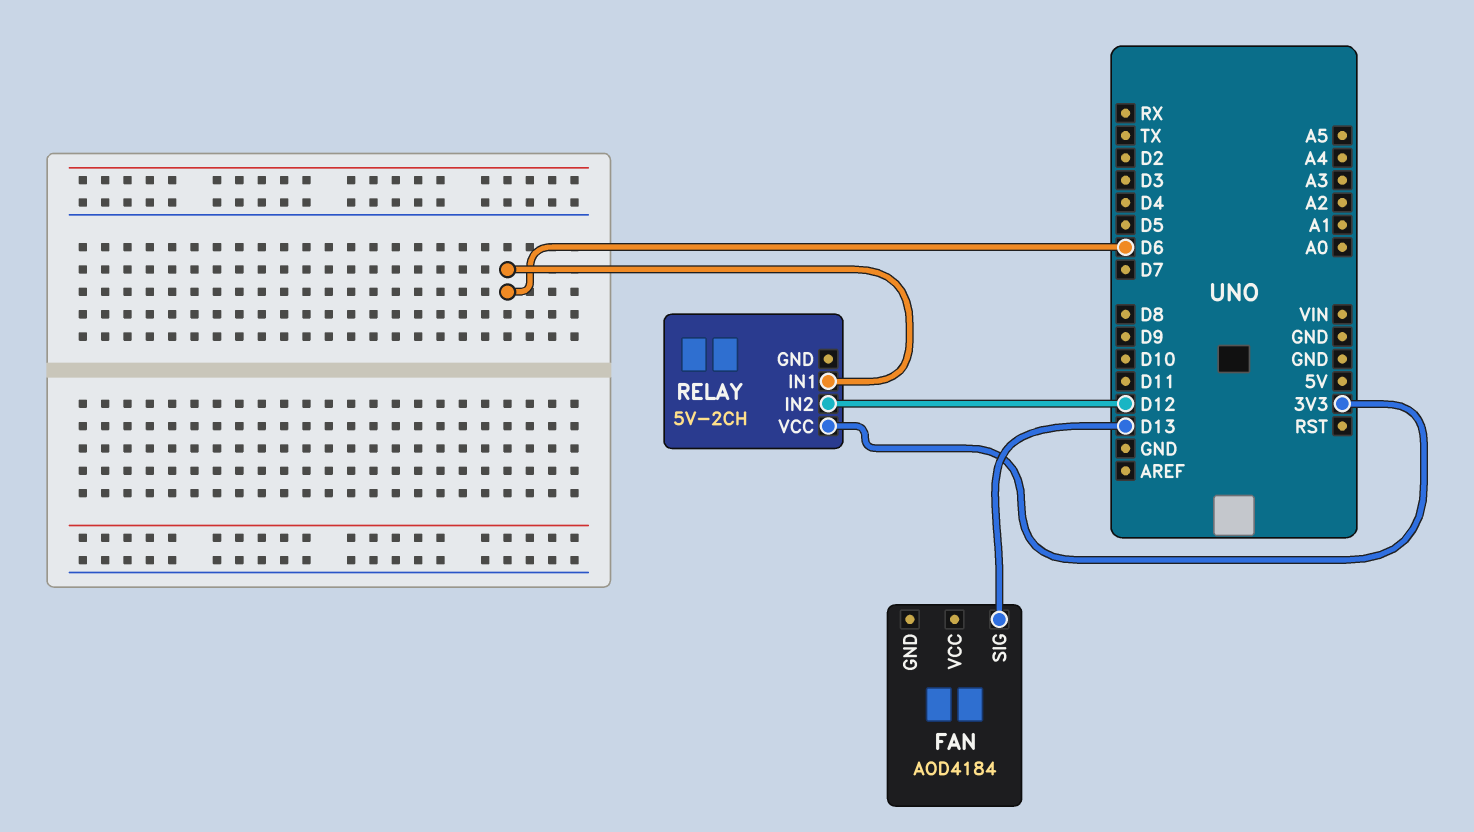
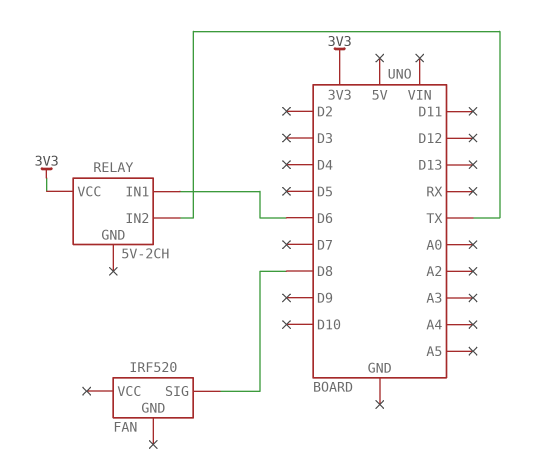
FAN: AOD4184 -> IRF520
FAN pin SIG: D13 -> D8
RELAY pin IN2: D12 -> TX

